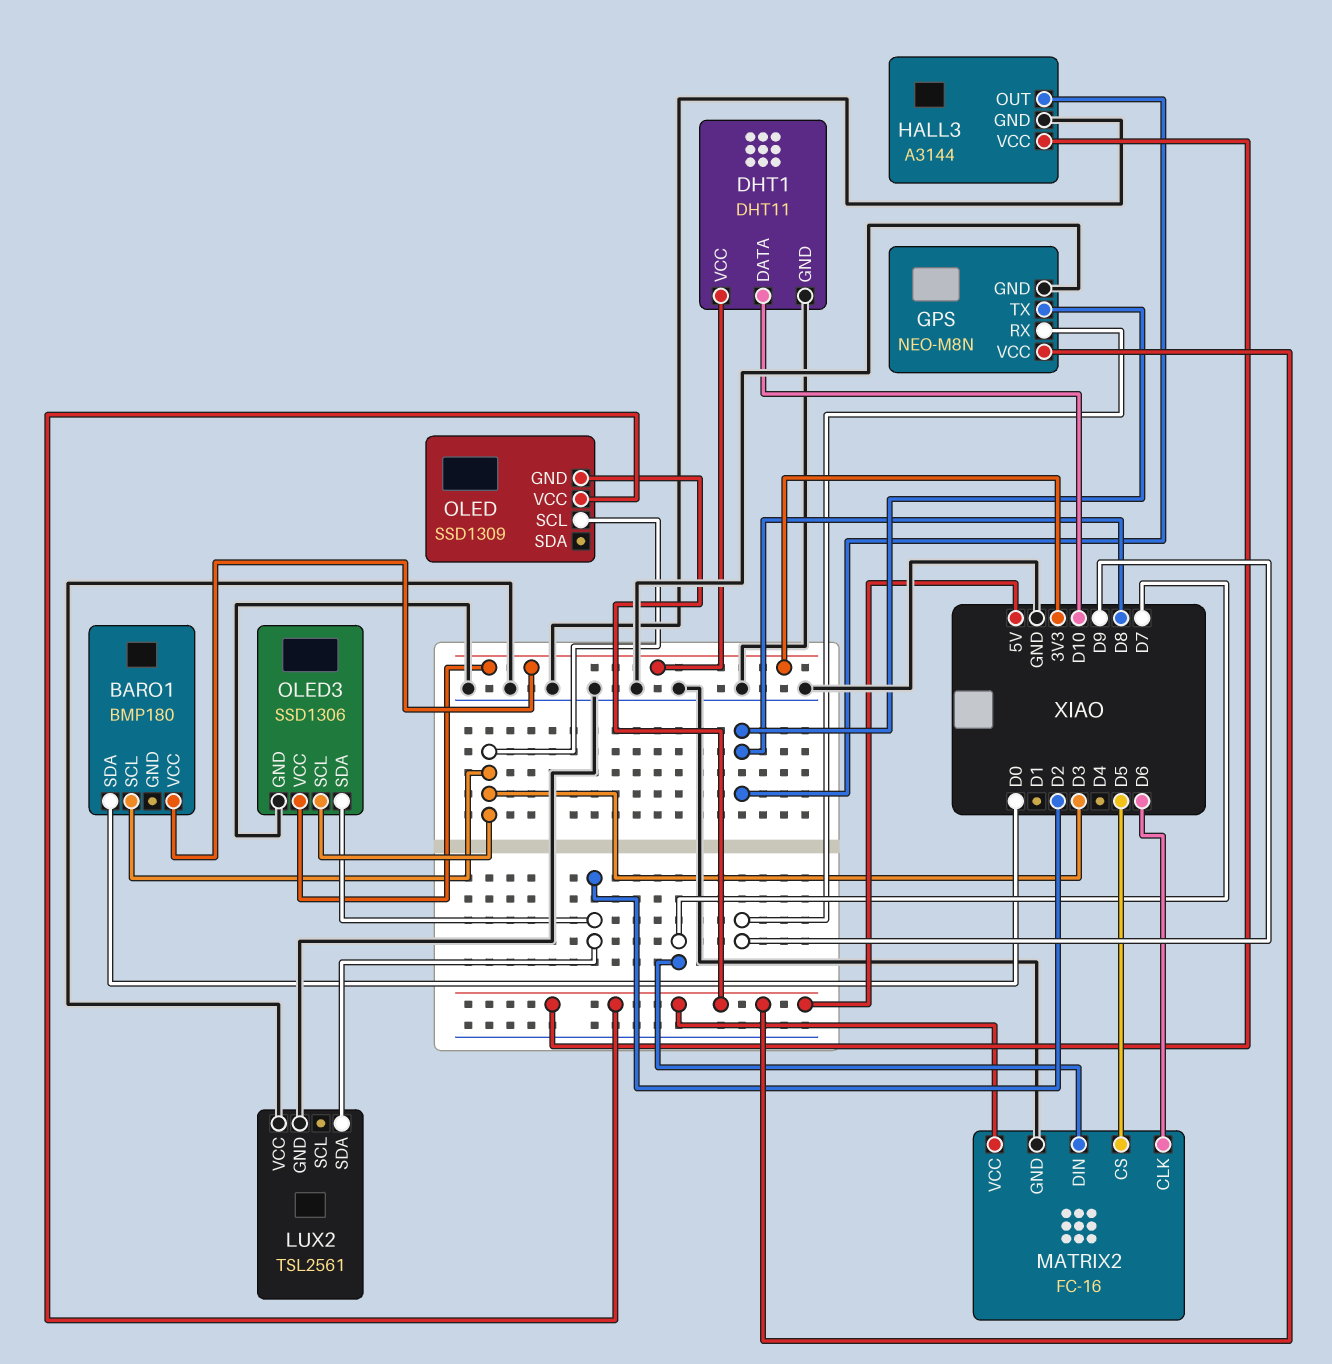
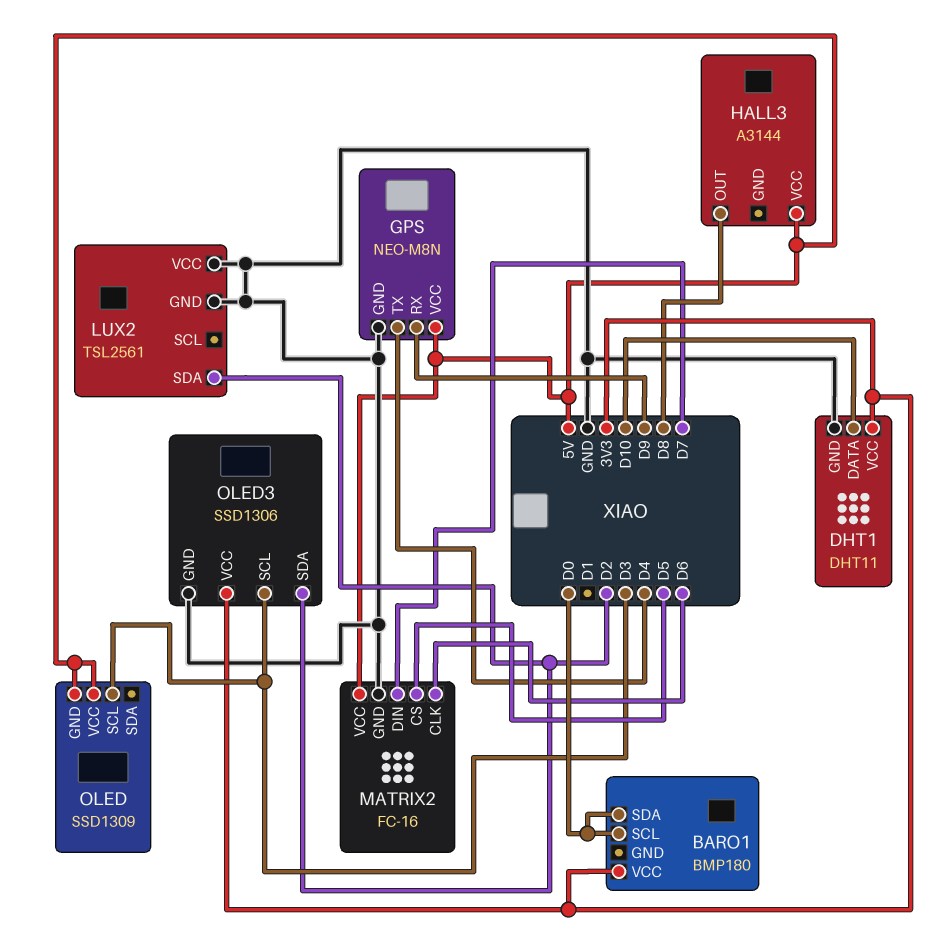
BARO1 pin SCL: D3 -> D0
GPS pin TX: D8 -> D4
HALL3 pin GND: GND -> none

